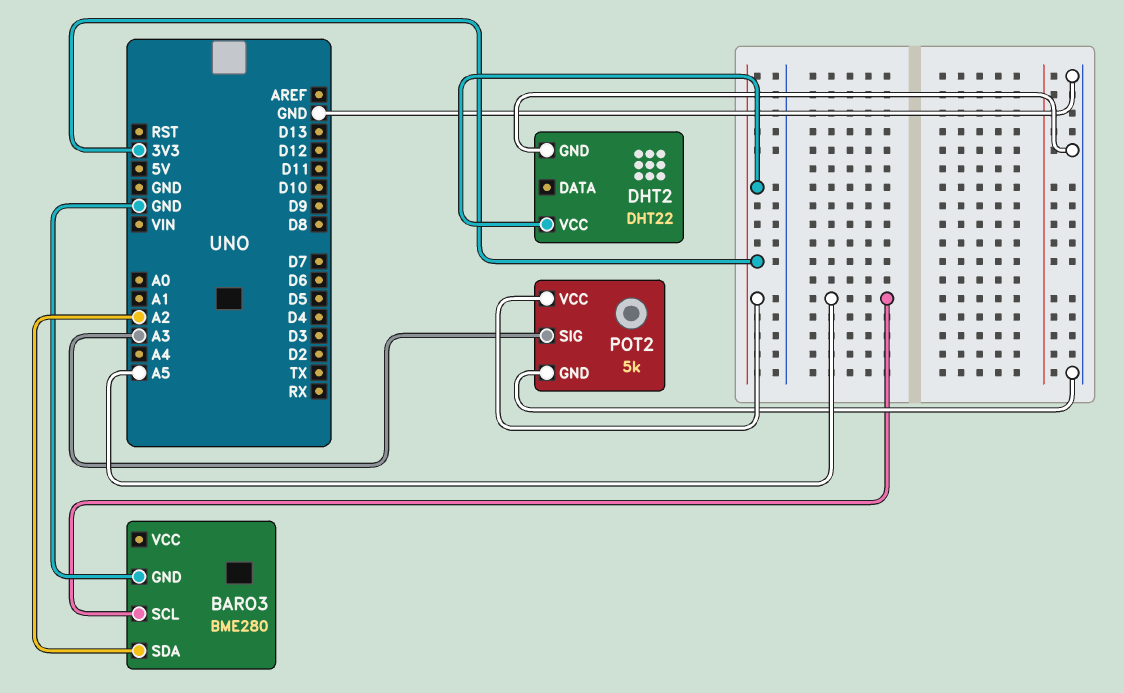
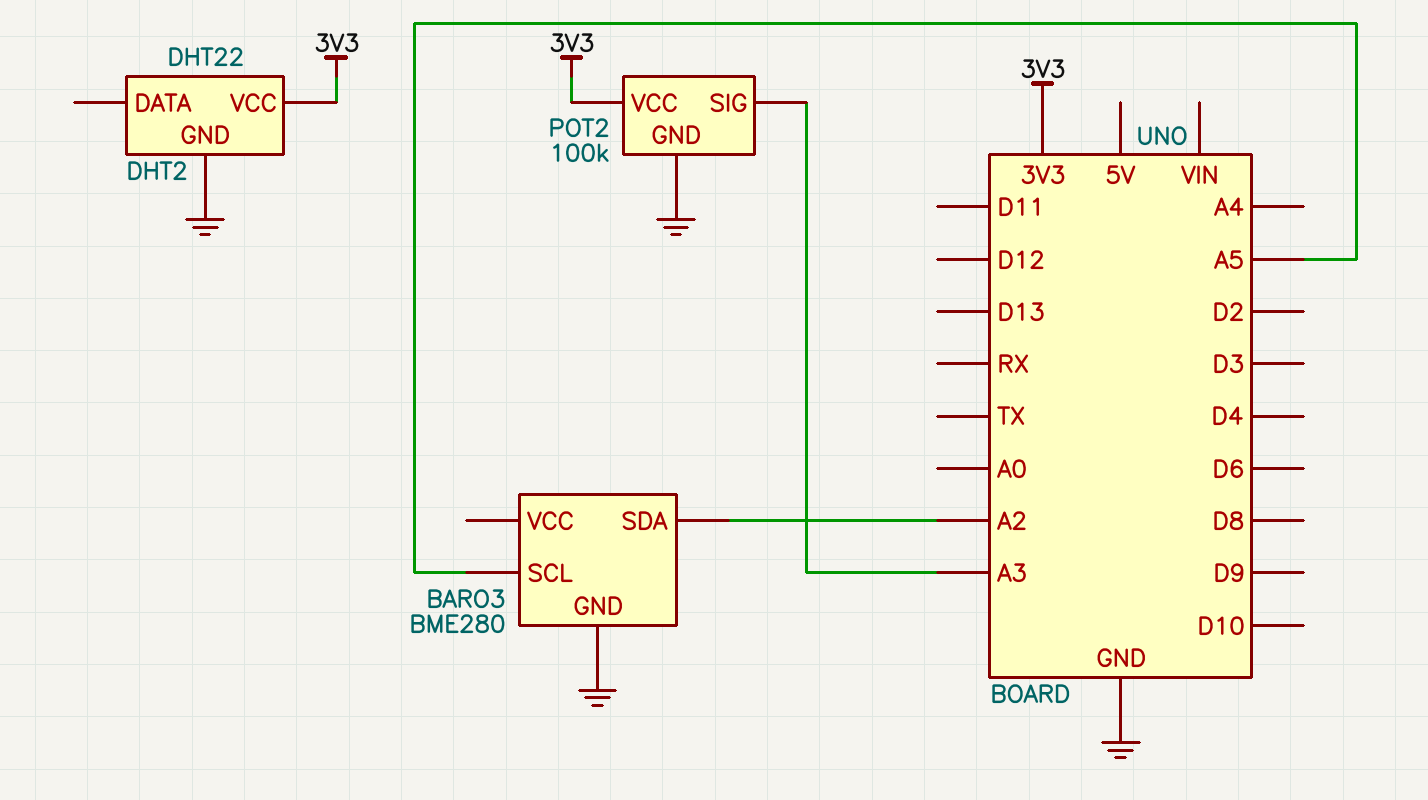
POT2: 5k -> 100k

